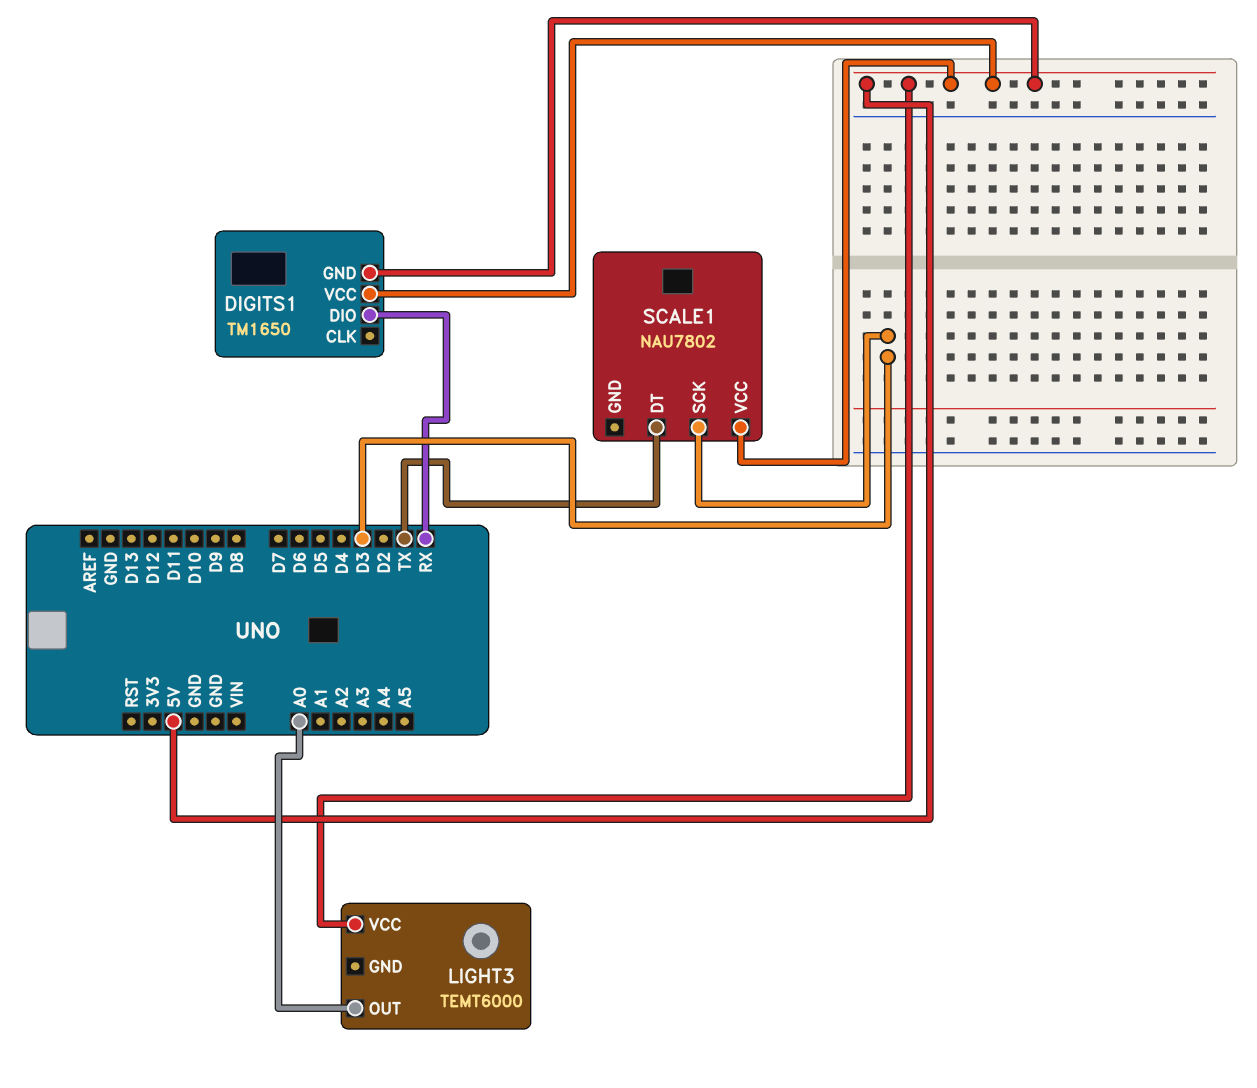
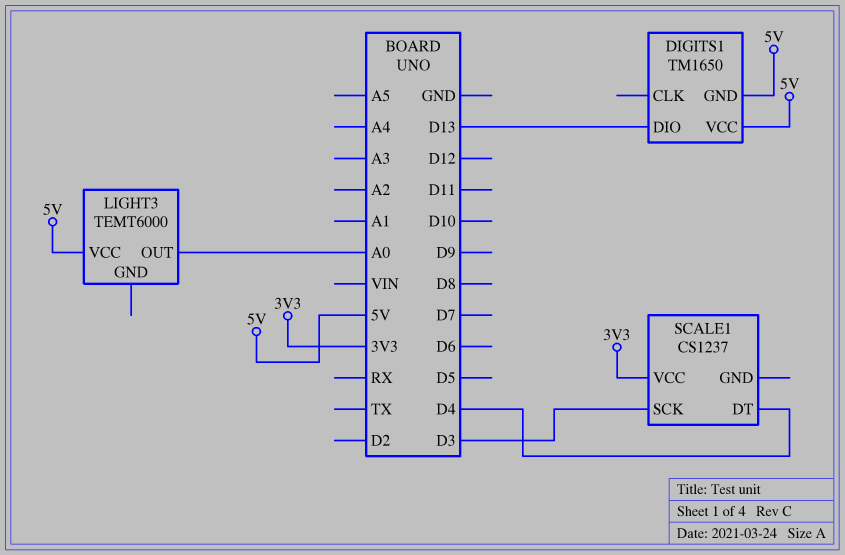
DIGITS1 pin DIO: RX -> D13
SCALE1: NAU7802 -> CS1237
SCALE1 pin DT: TX -> D4
SCALE1 pin VCC: 5V -> 3V3

